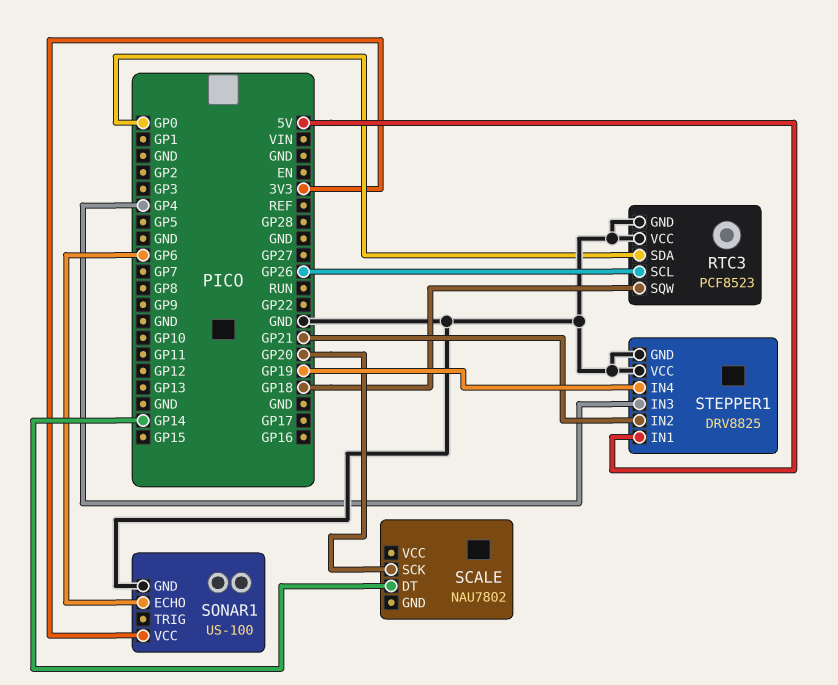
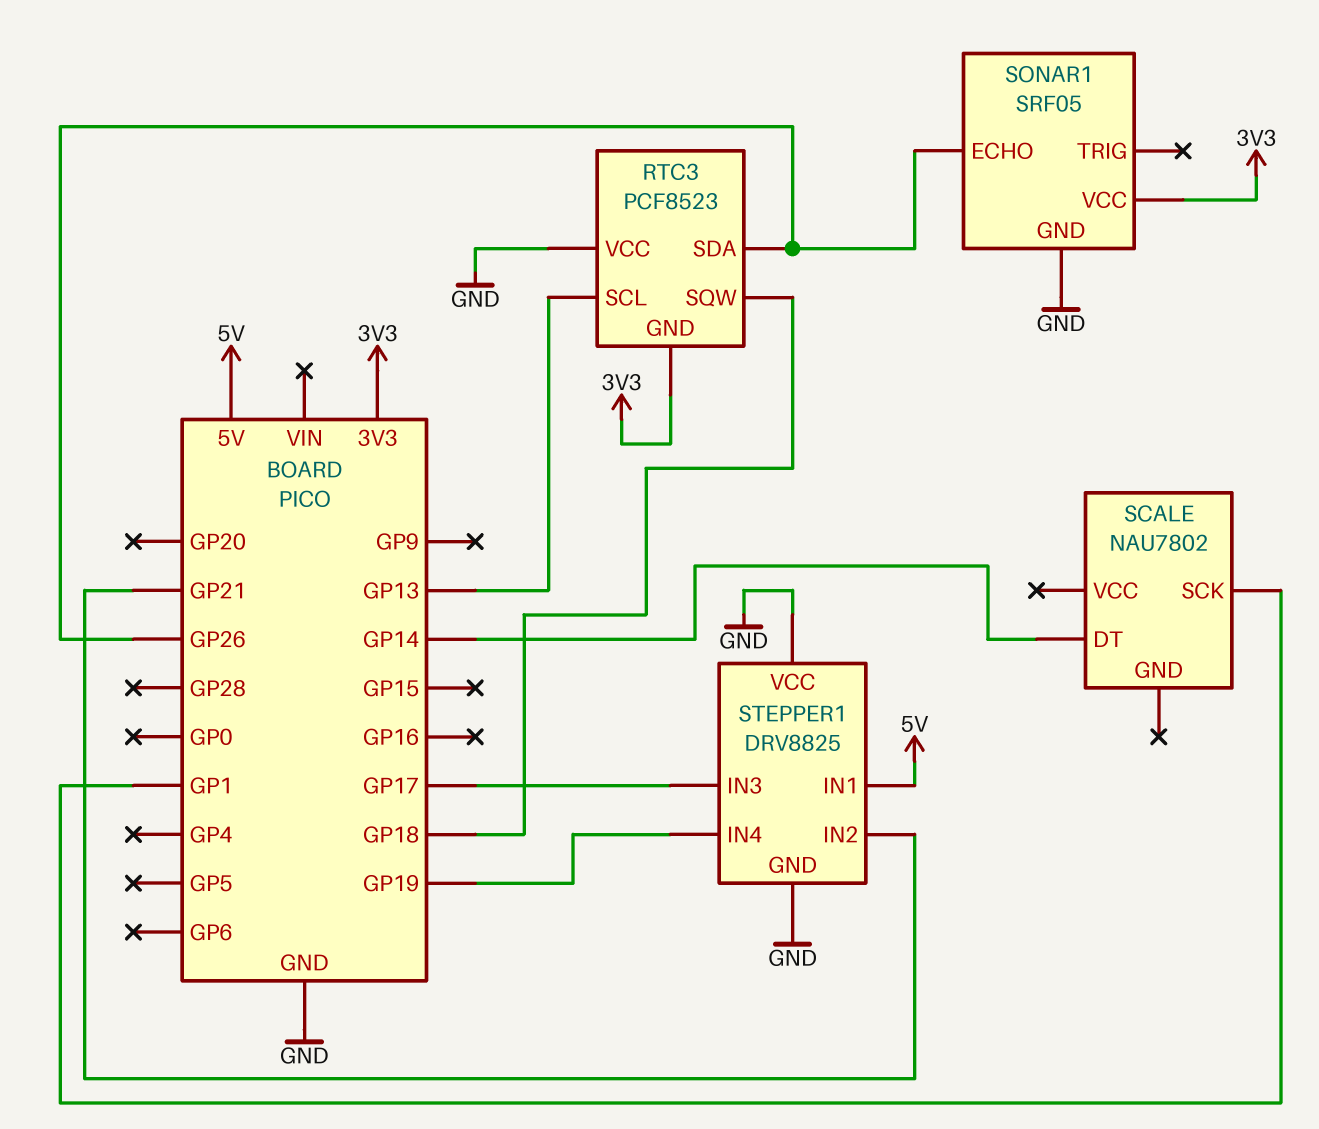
RTC3 pin GND: GND -> 3V3
RTC3 pin SCL: GP26 -> GP13
RTC3 pin SDA: GP0 -> GP26
SCALE pin SCK: GP20 -> GP1
SONAR1: US-100 -> SRF05
SONAR1 pin ECHO: GP6 -> GP26
STEPPER1 pin IN3: GP4 -> GP17

